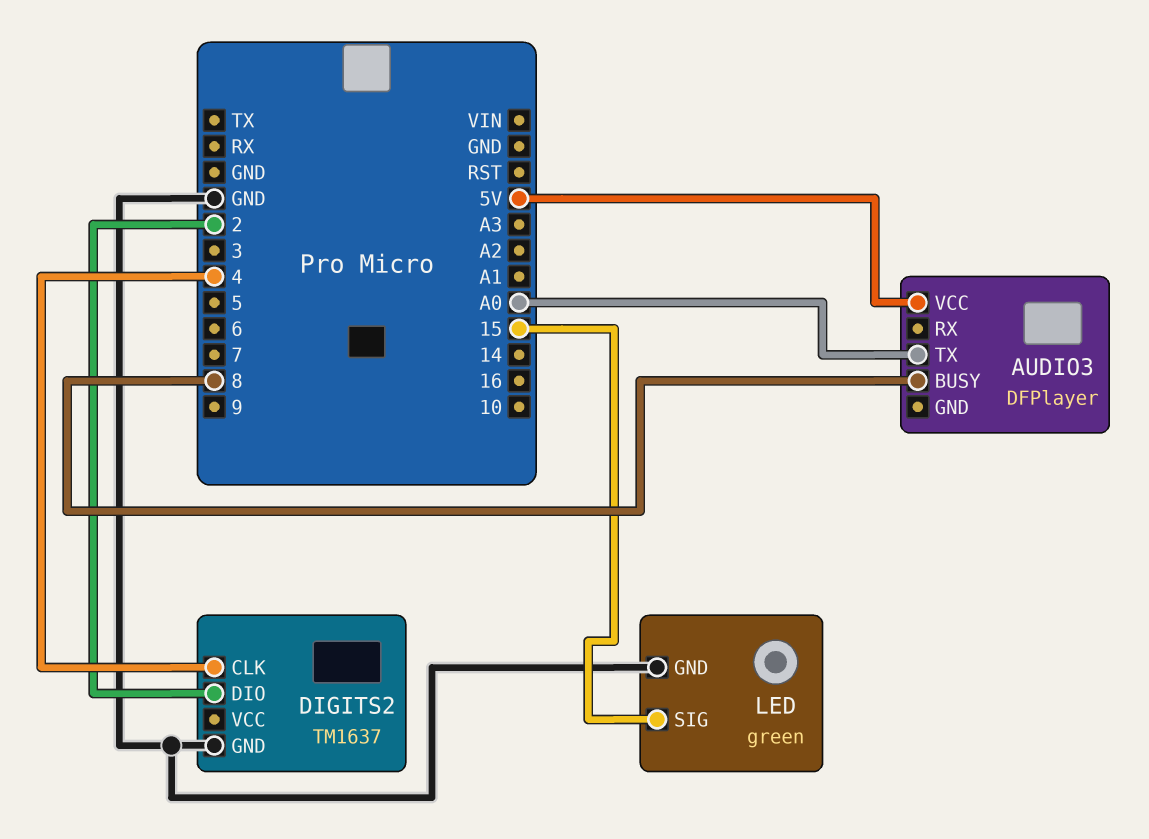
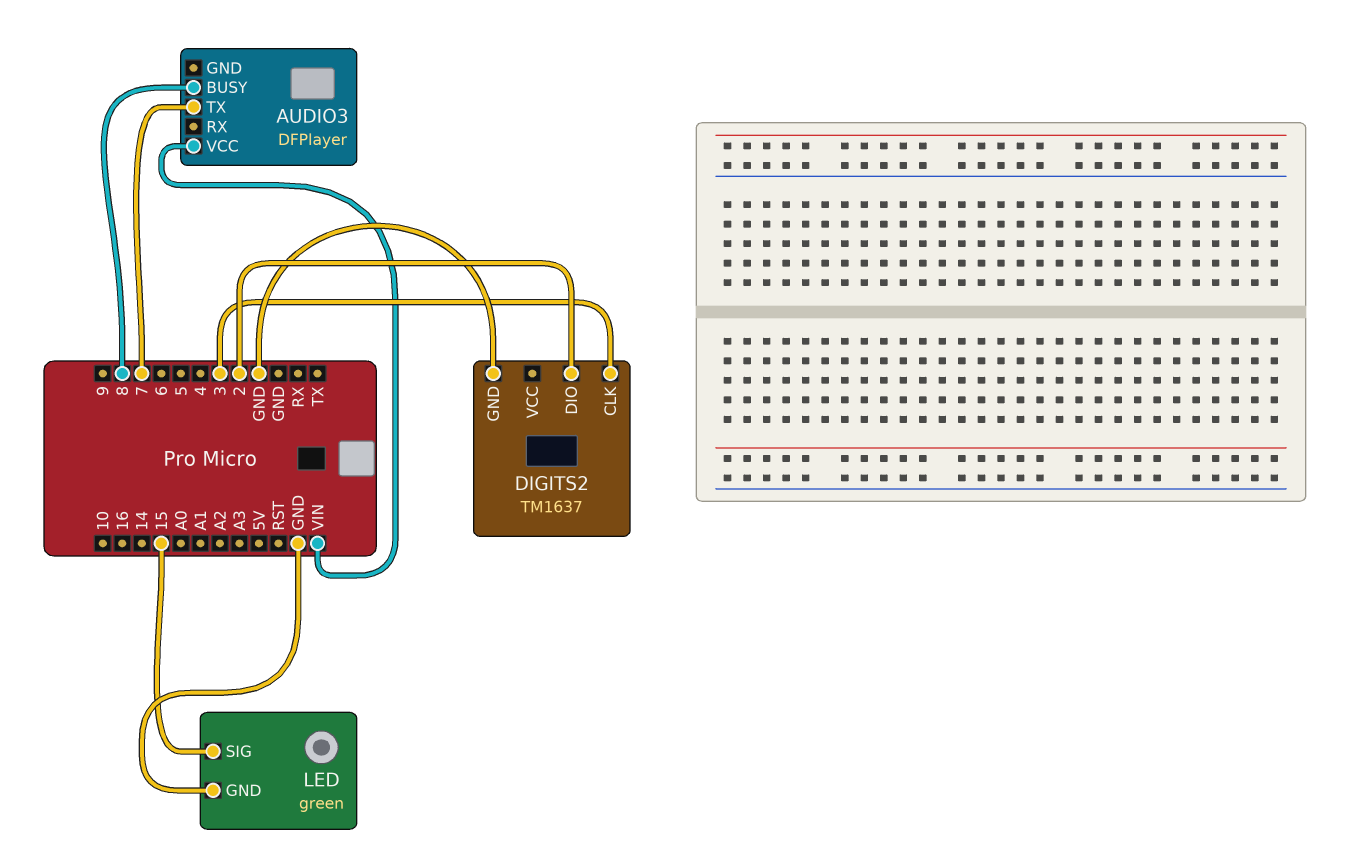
AUDIO3 pin TX: A0 -> 7
AUDIO3 pin VCC: 5V -> VIN
DIGITS2 pin CLK: 4 -> 3

